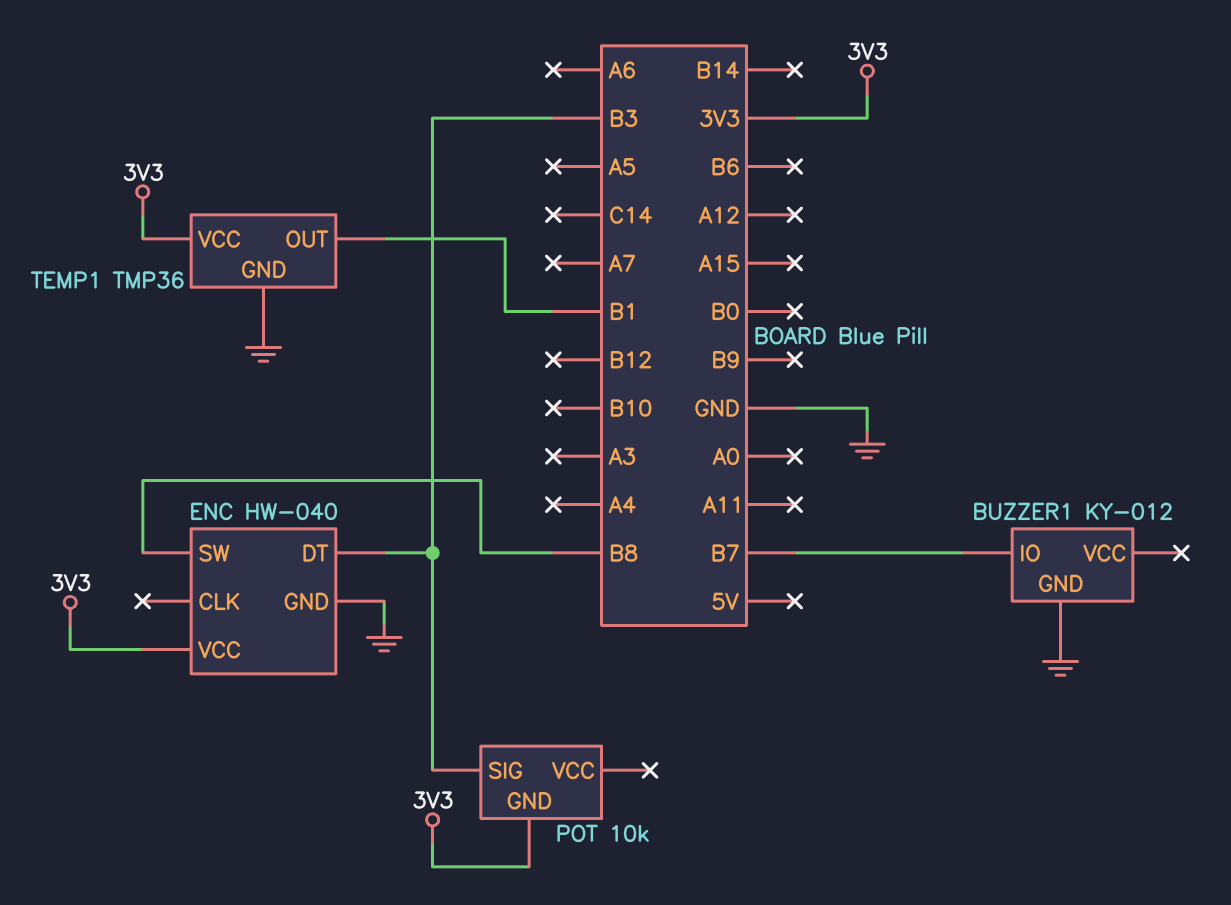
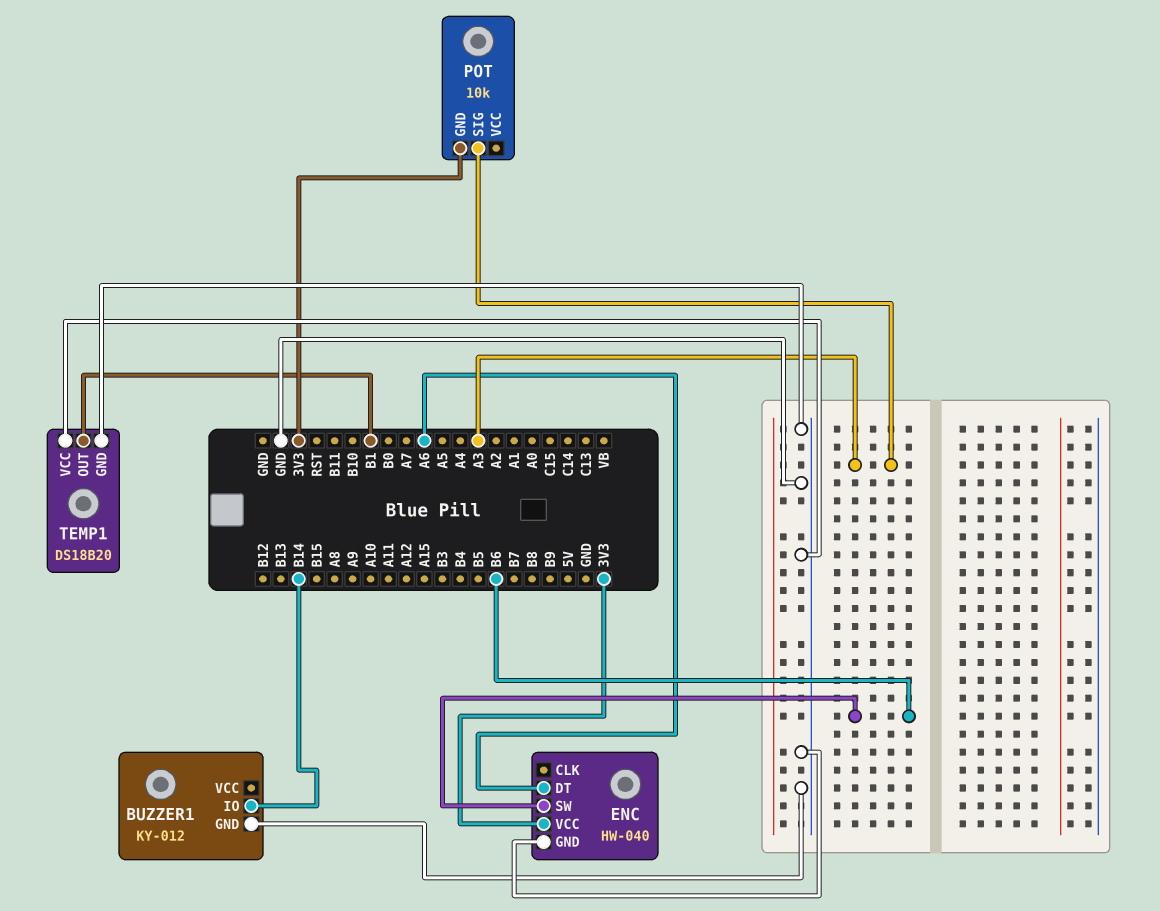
BUZZER1 pin IO: B7 -> B14
ENC pin DT: B3 -> A6
ENC pin SW: B8 -> B6
POT pin SIG: B3 -> A3
TEMP1: TMP36 -> DS18B20
TEMP1 pin VCC: 3V3 -> GND

